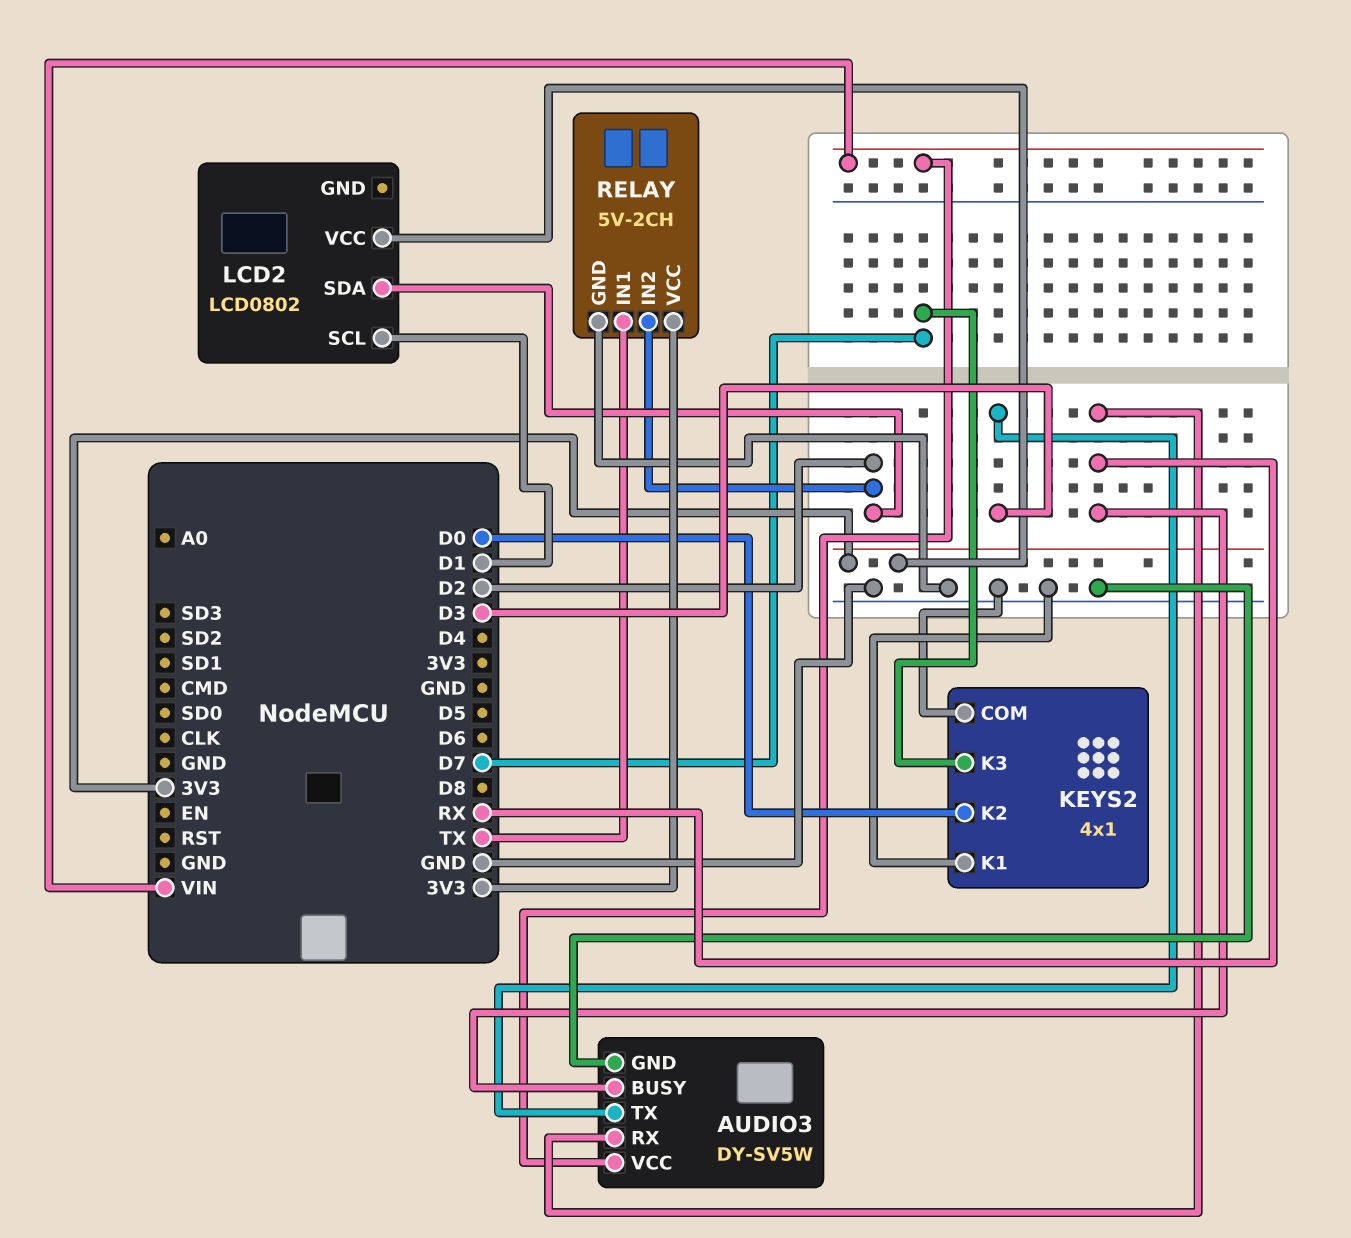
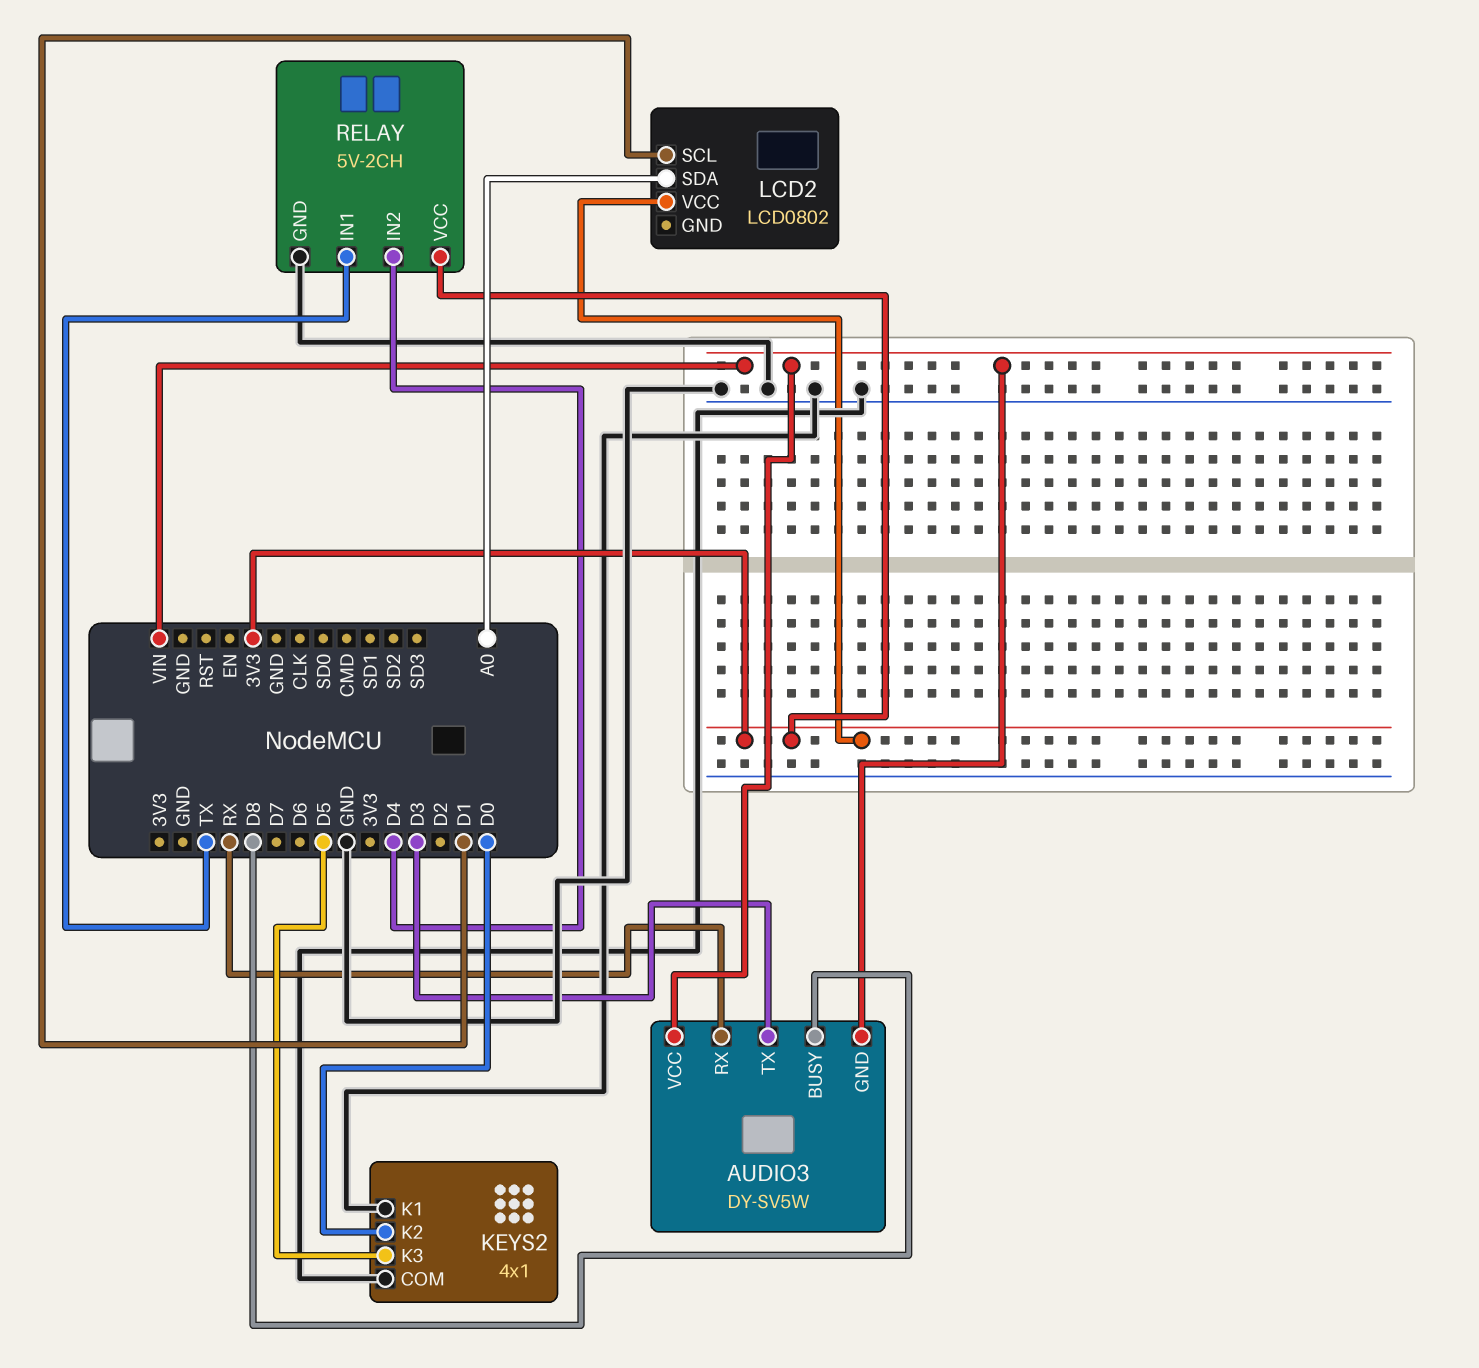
AUDIO3 pin BUSY: RX -> D8
AUDIO3 pin GND: GND -> VIN
KEYS2 pin K3: D7 -> D5
LCD2 pin SDA: D2 -> A0
RELAY pin IN2: D2 -> D4

